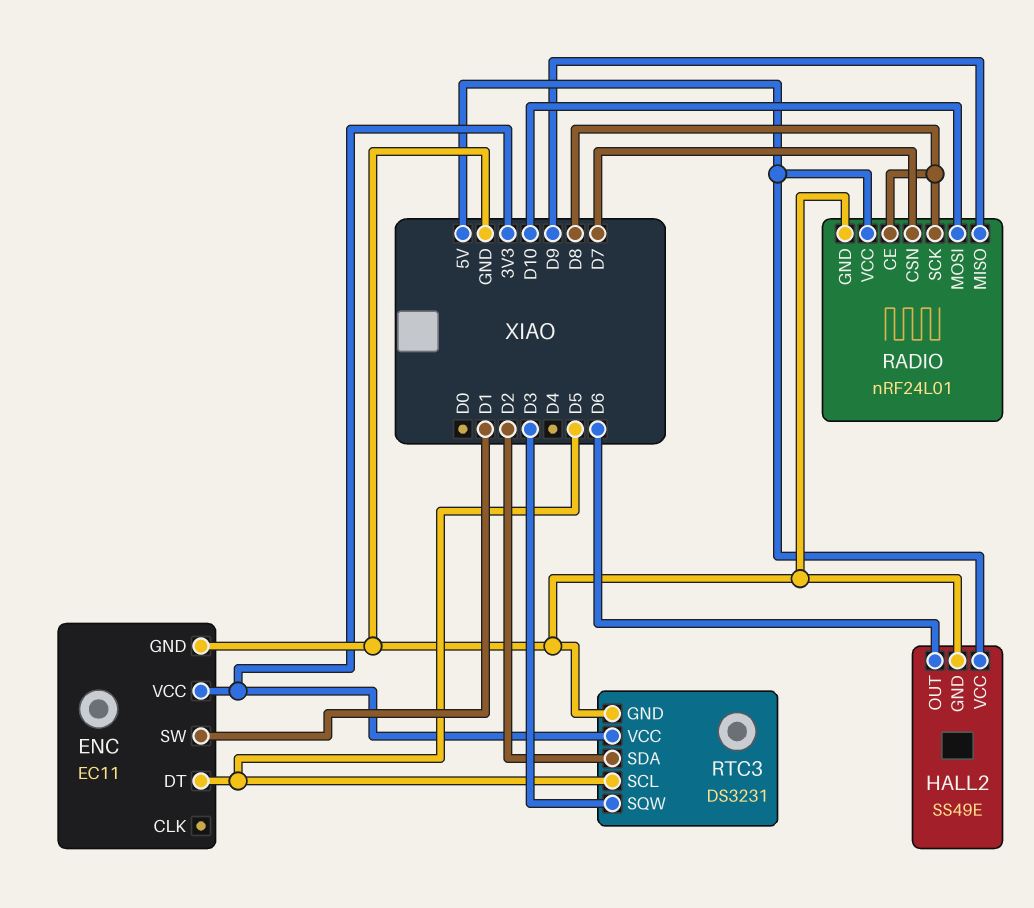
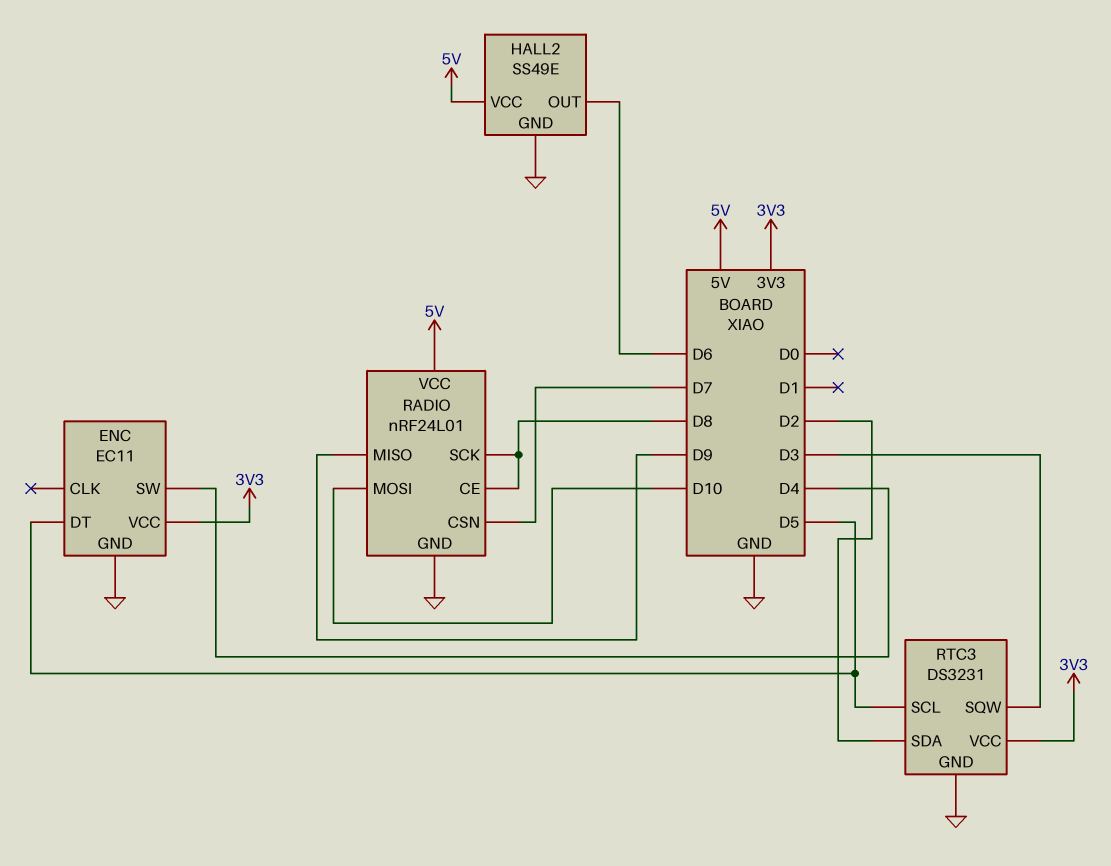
ENC pin SW: D1 -> D4

